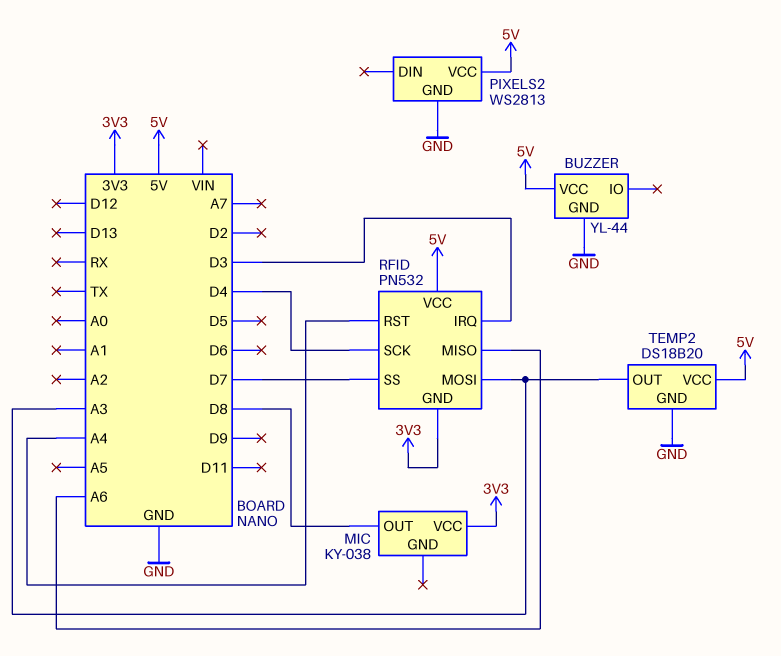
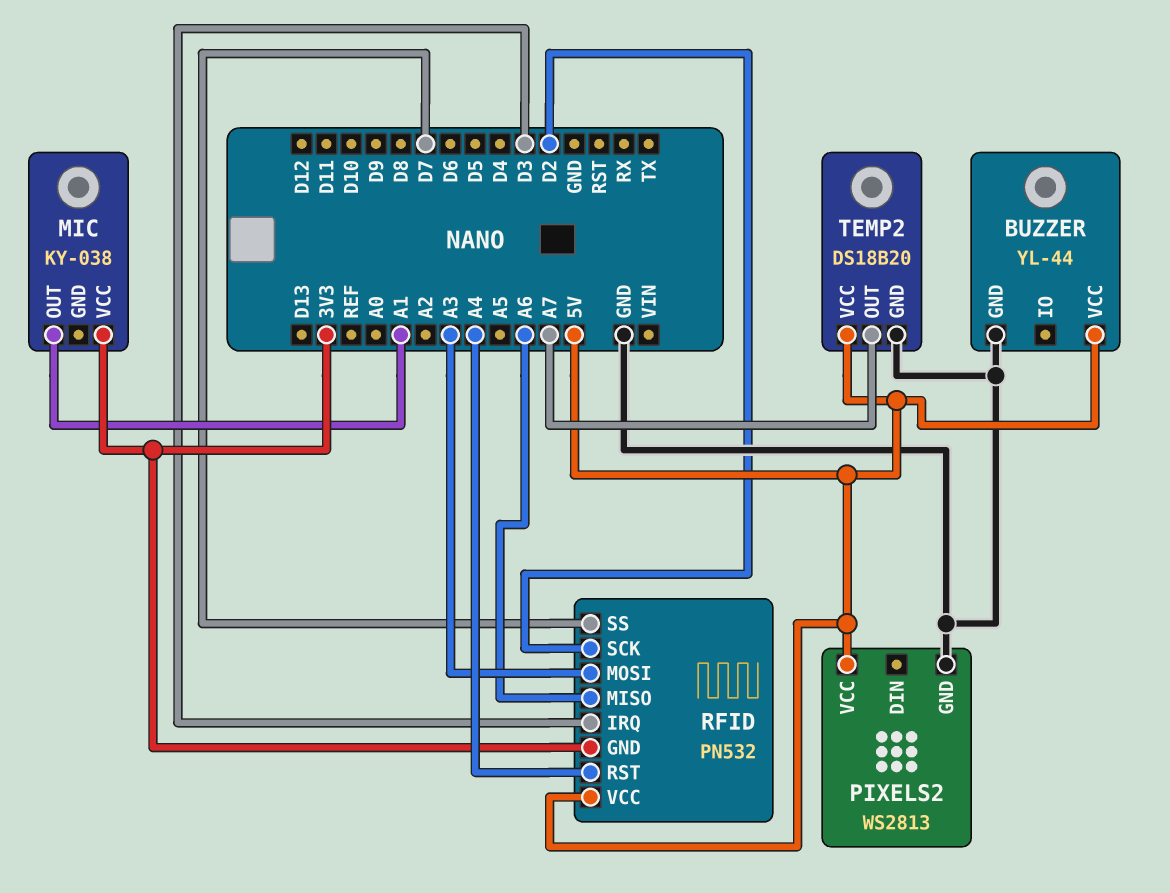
MIC pin OUT: D8 -> A1
RFID pin SCK: D4 -> D2
TEMP2 pin OUT: A3 -> A7

